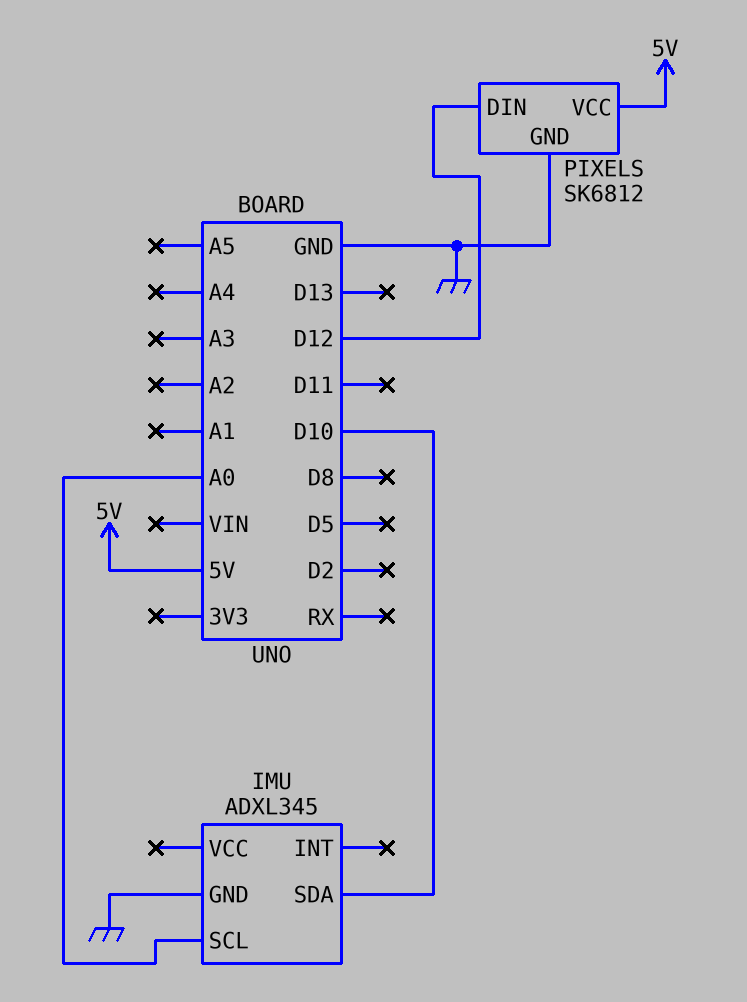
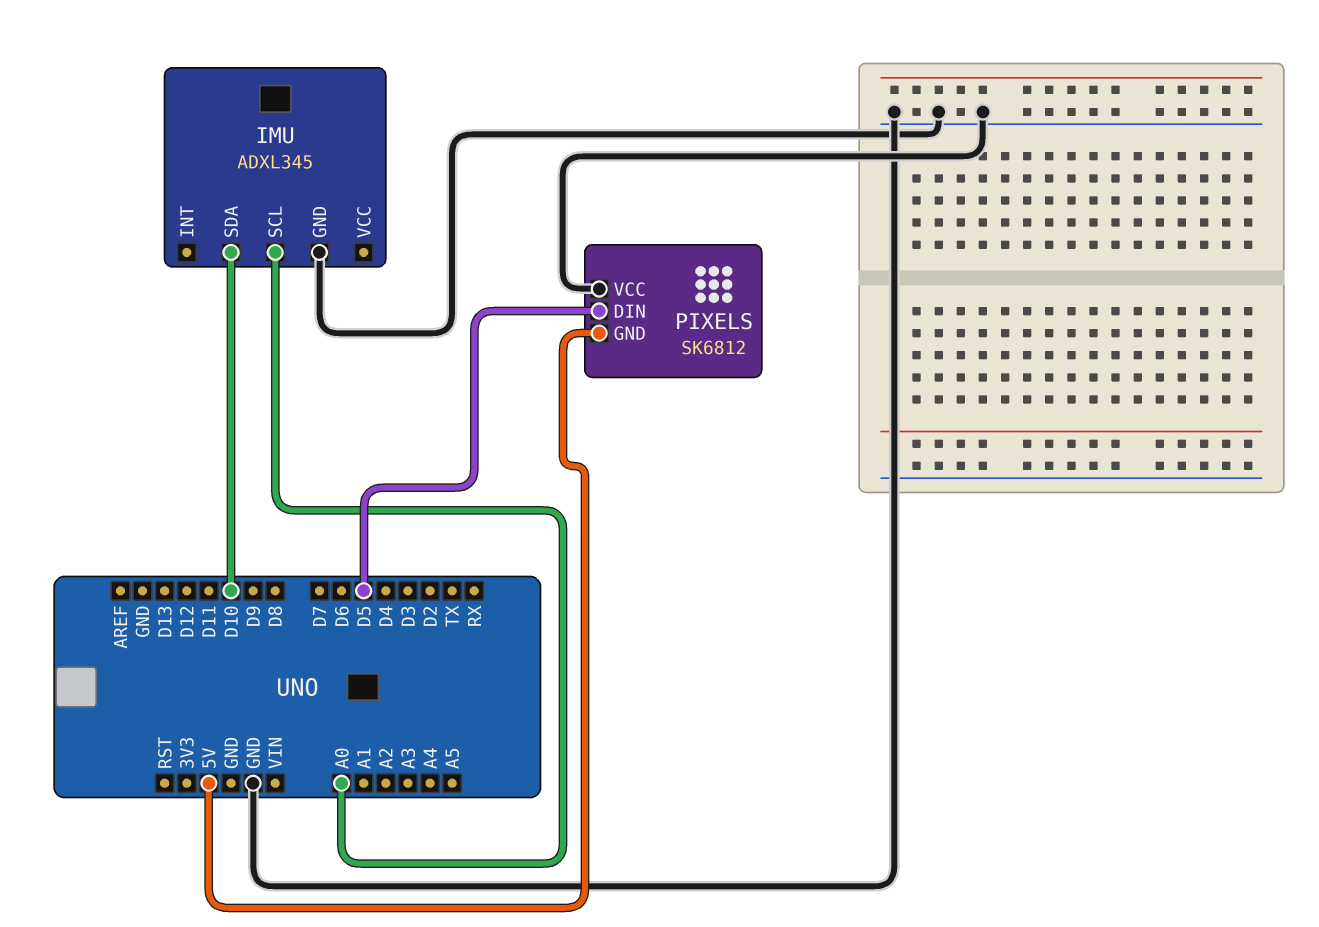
PIXELS pin DIN: D12 -> D5
PIXELS pin GND: GND -> 5V
PIXELS pin VCC: 5V -> GND

